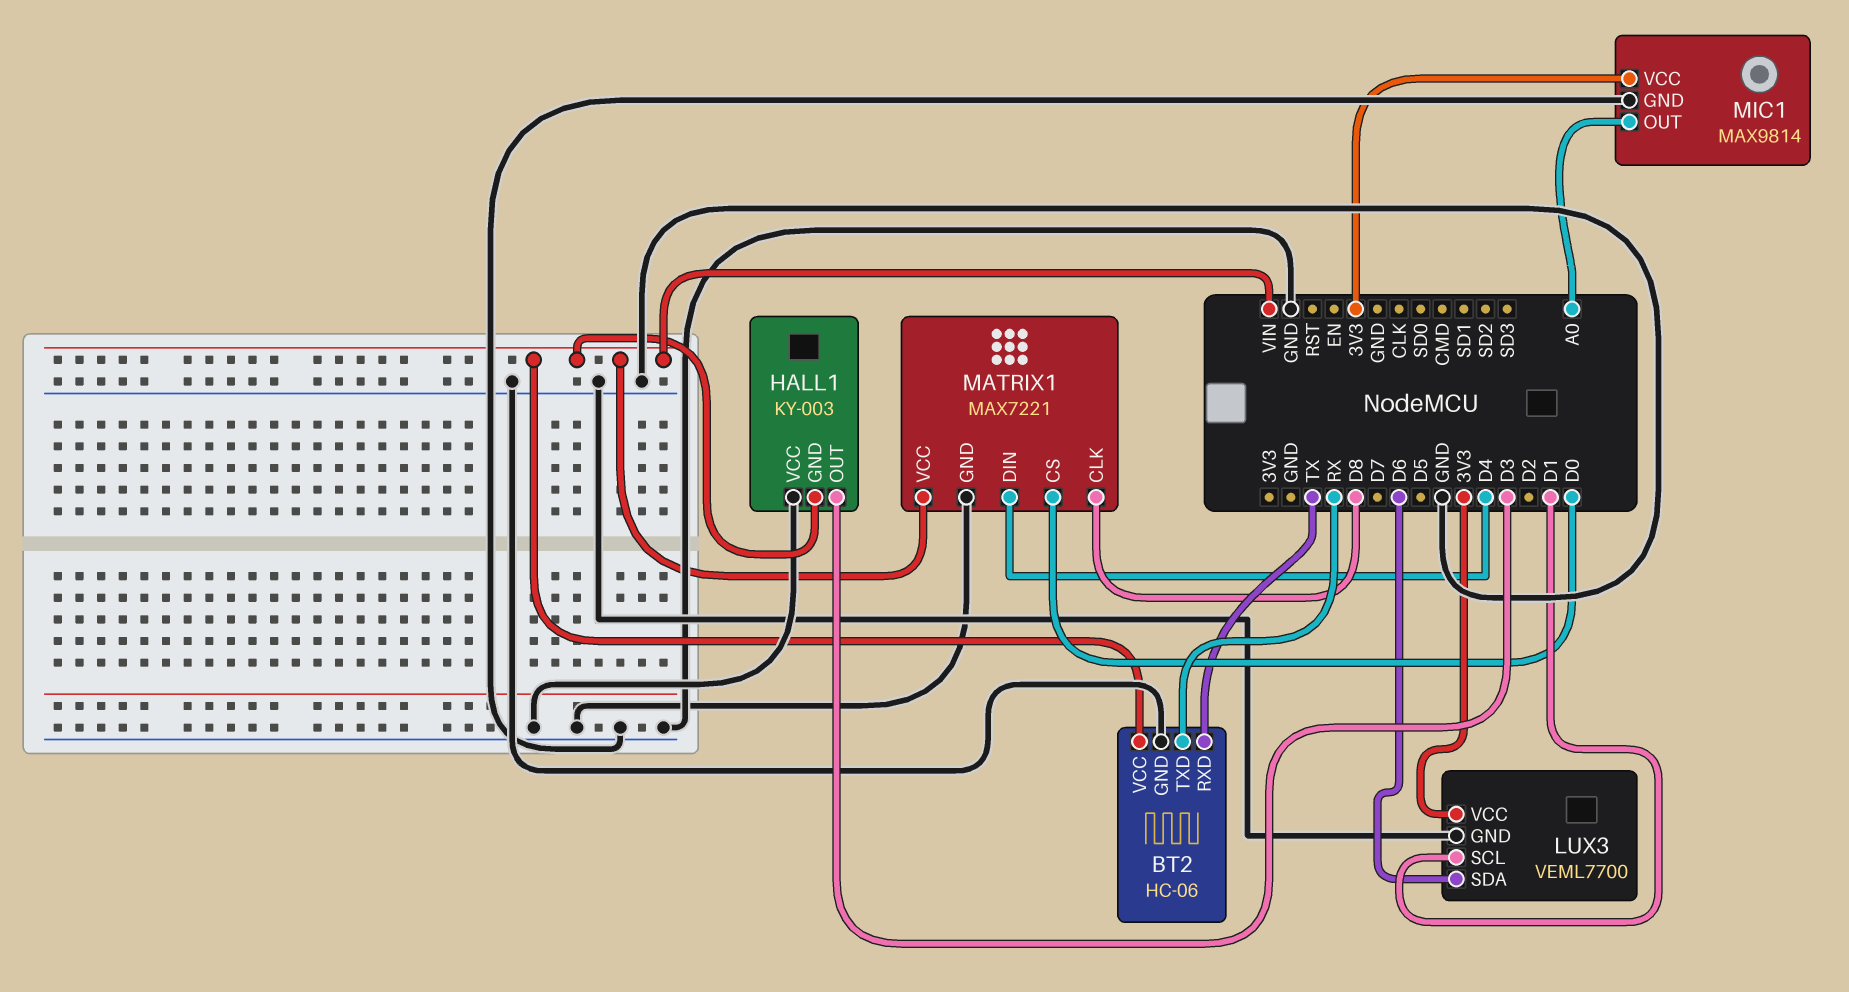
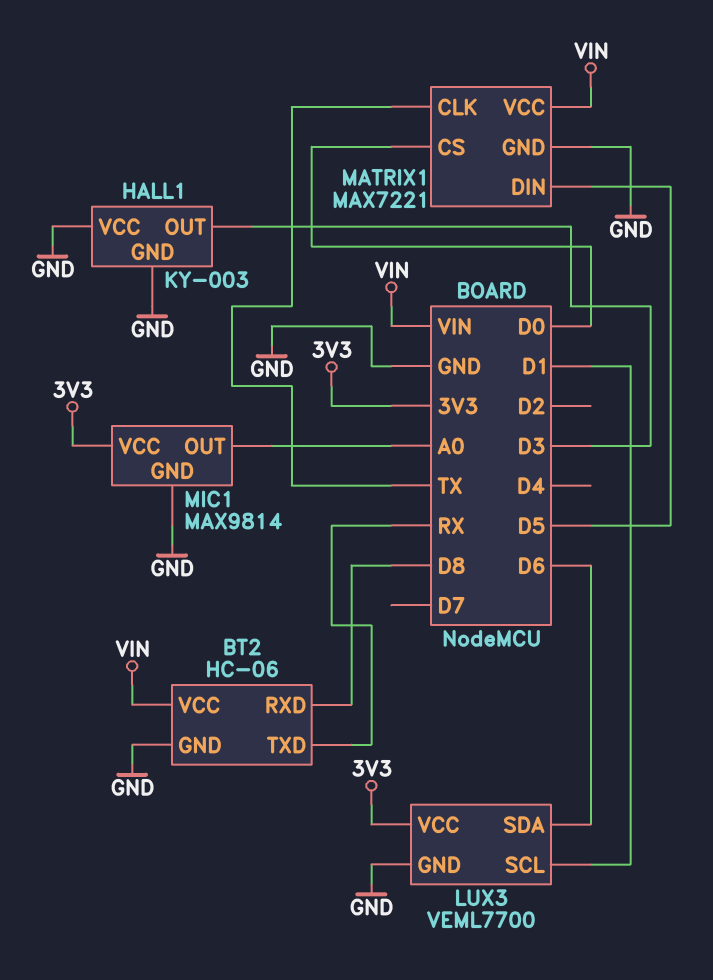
BT2 pin RXD: TX -> D8
HALL1 pin GND: VIN -> GND
MATRIX1 pin CLK: D8 -> TX
MATRIX1 pin DIN: D4 -> D5

